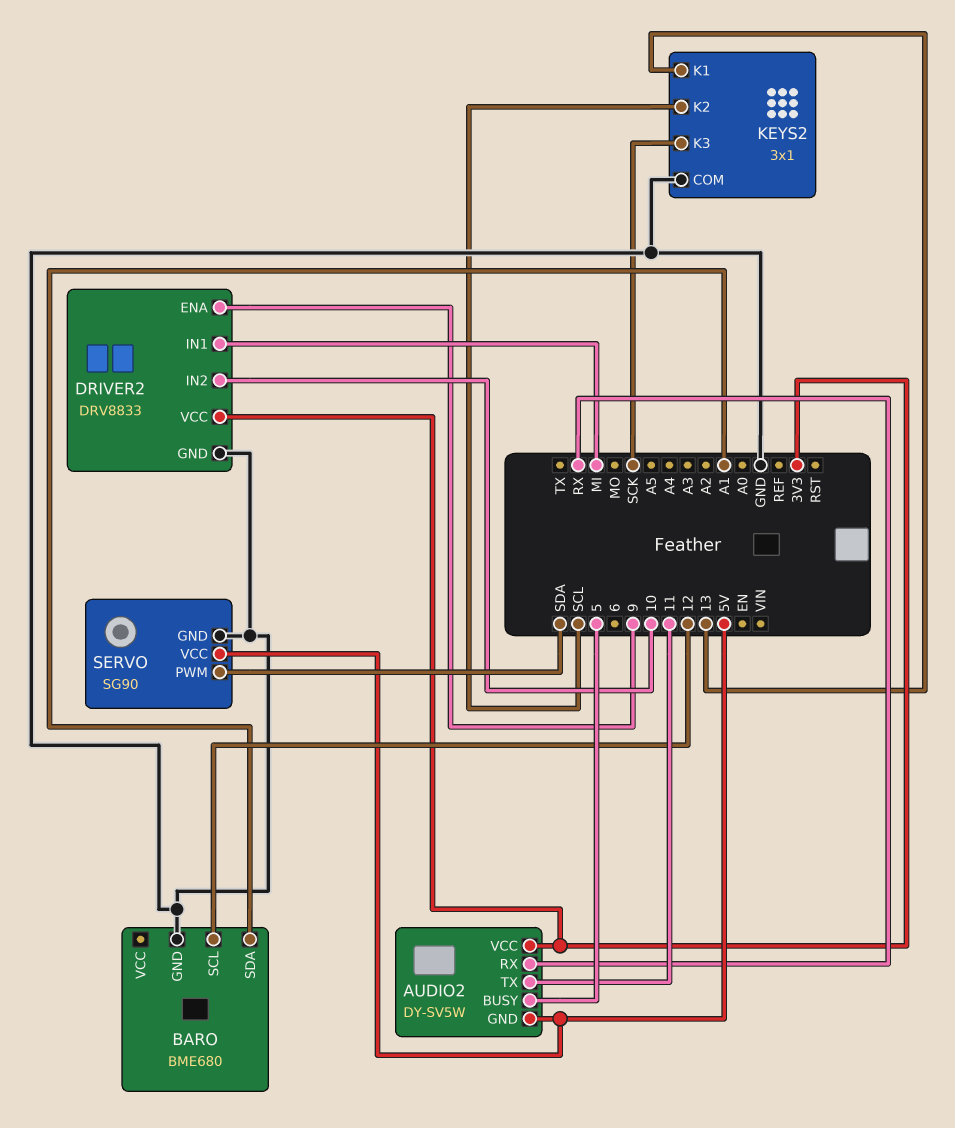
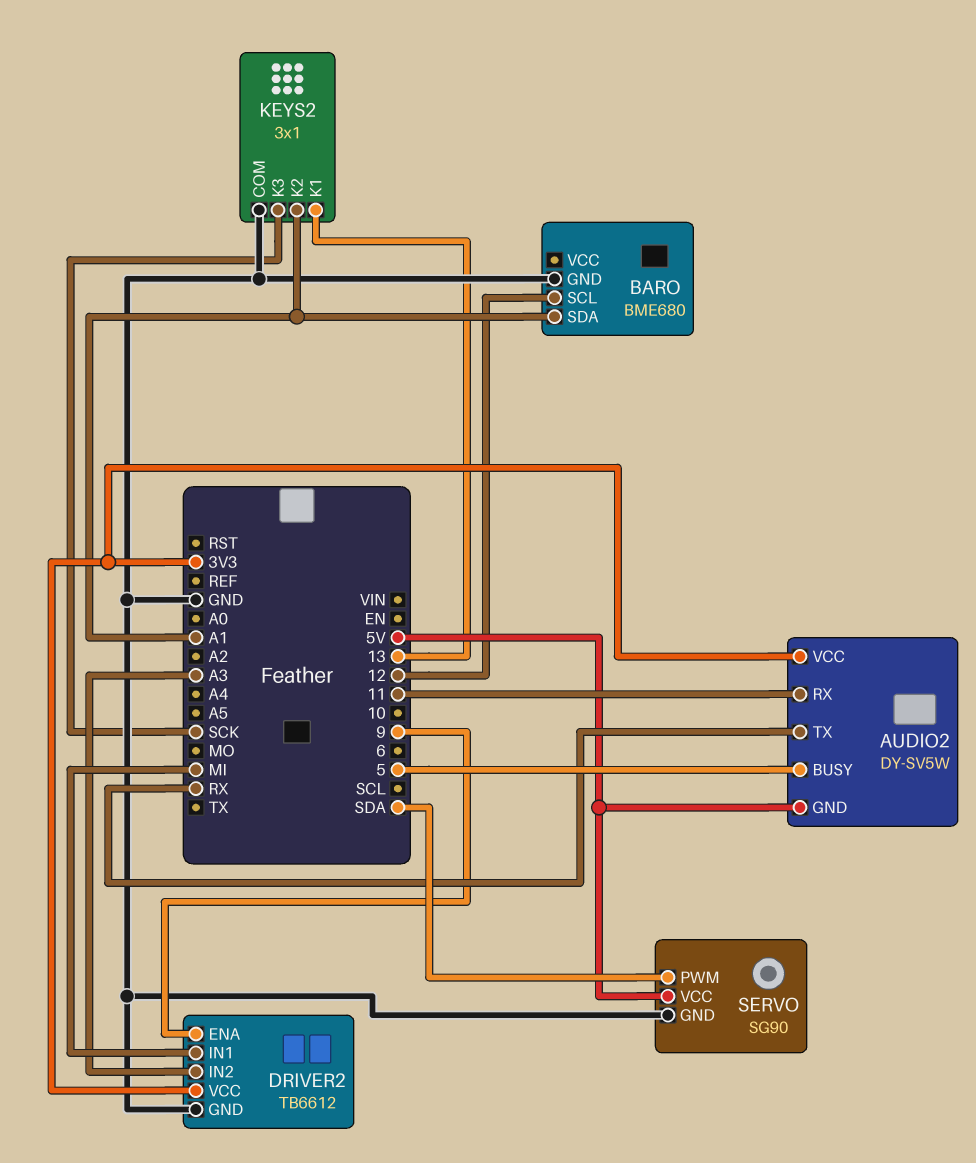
AUDIO2 pin RX: RX -> 11
AUDIO2 pin TX: 11 -> RX
DRIVER2: DRV8833 -> TB6612
DRIVER2 pin IN2: 10 -> A3
KEYS2 pin K2: SCL -> A1

